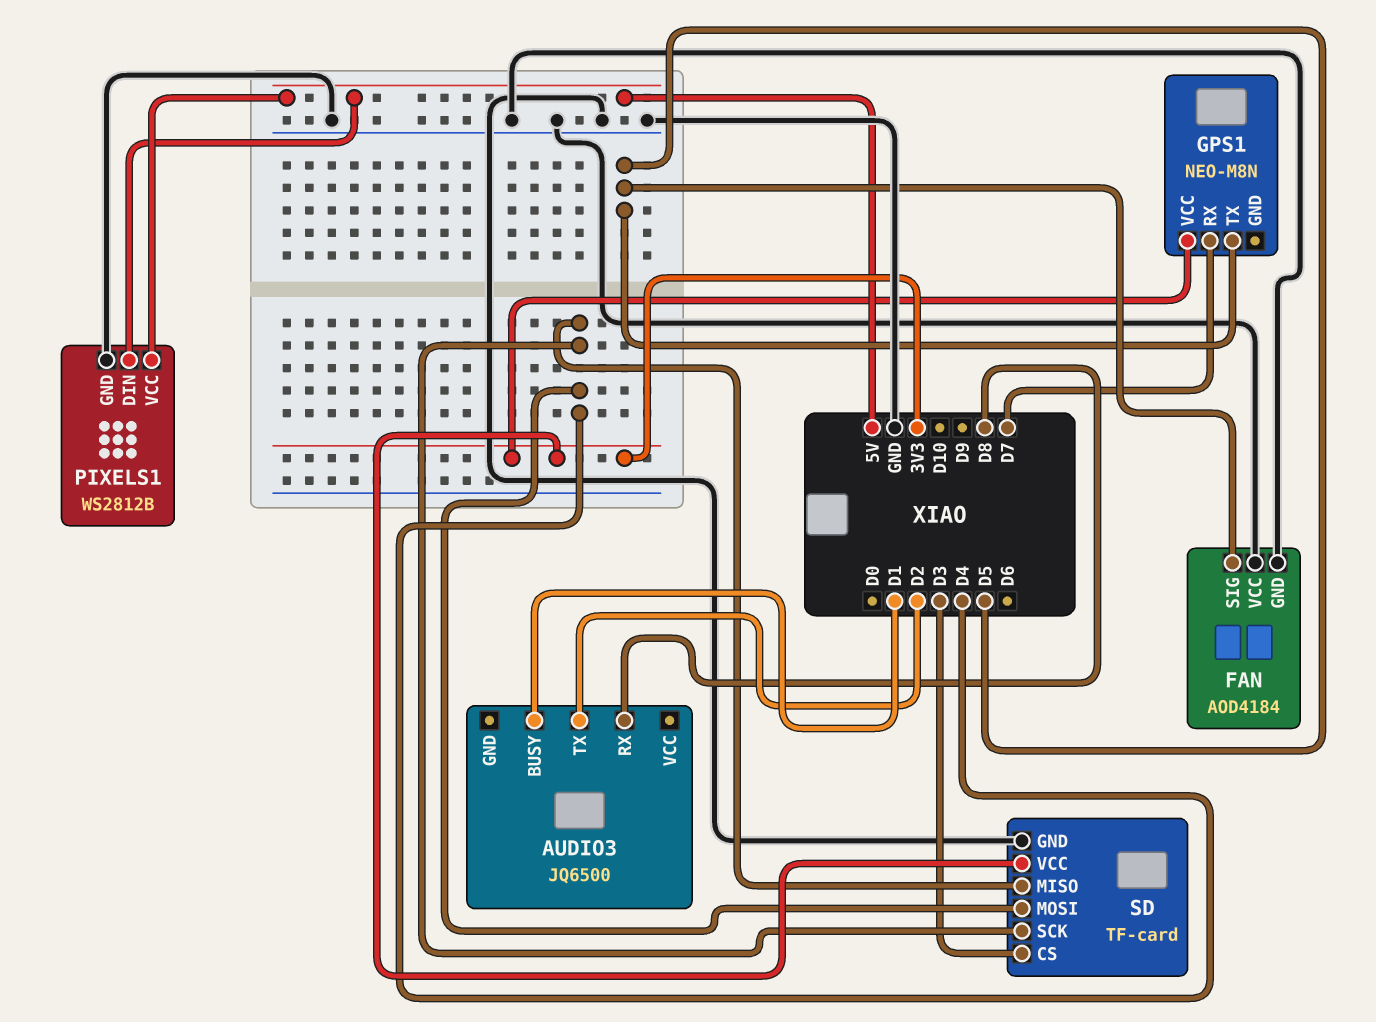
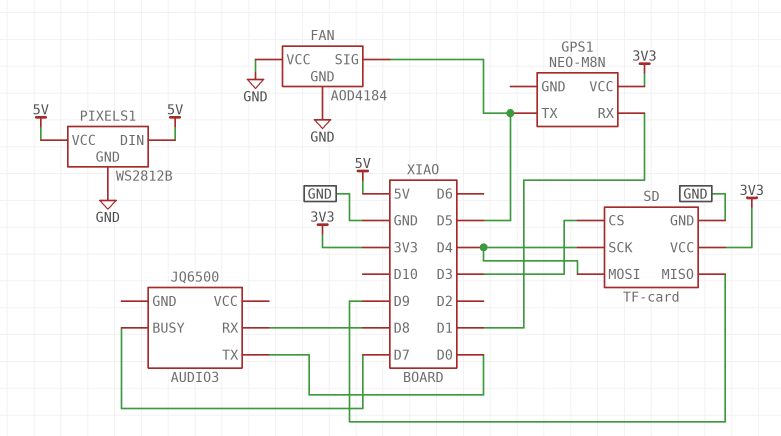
AUDIO3 pin BUSY: D1 -> D7
AUDIO3 pin TX: D2 -> D0
GPS1 pin RX: D7 -> D1
SD pin MISO: D4 -> D9

